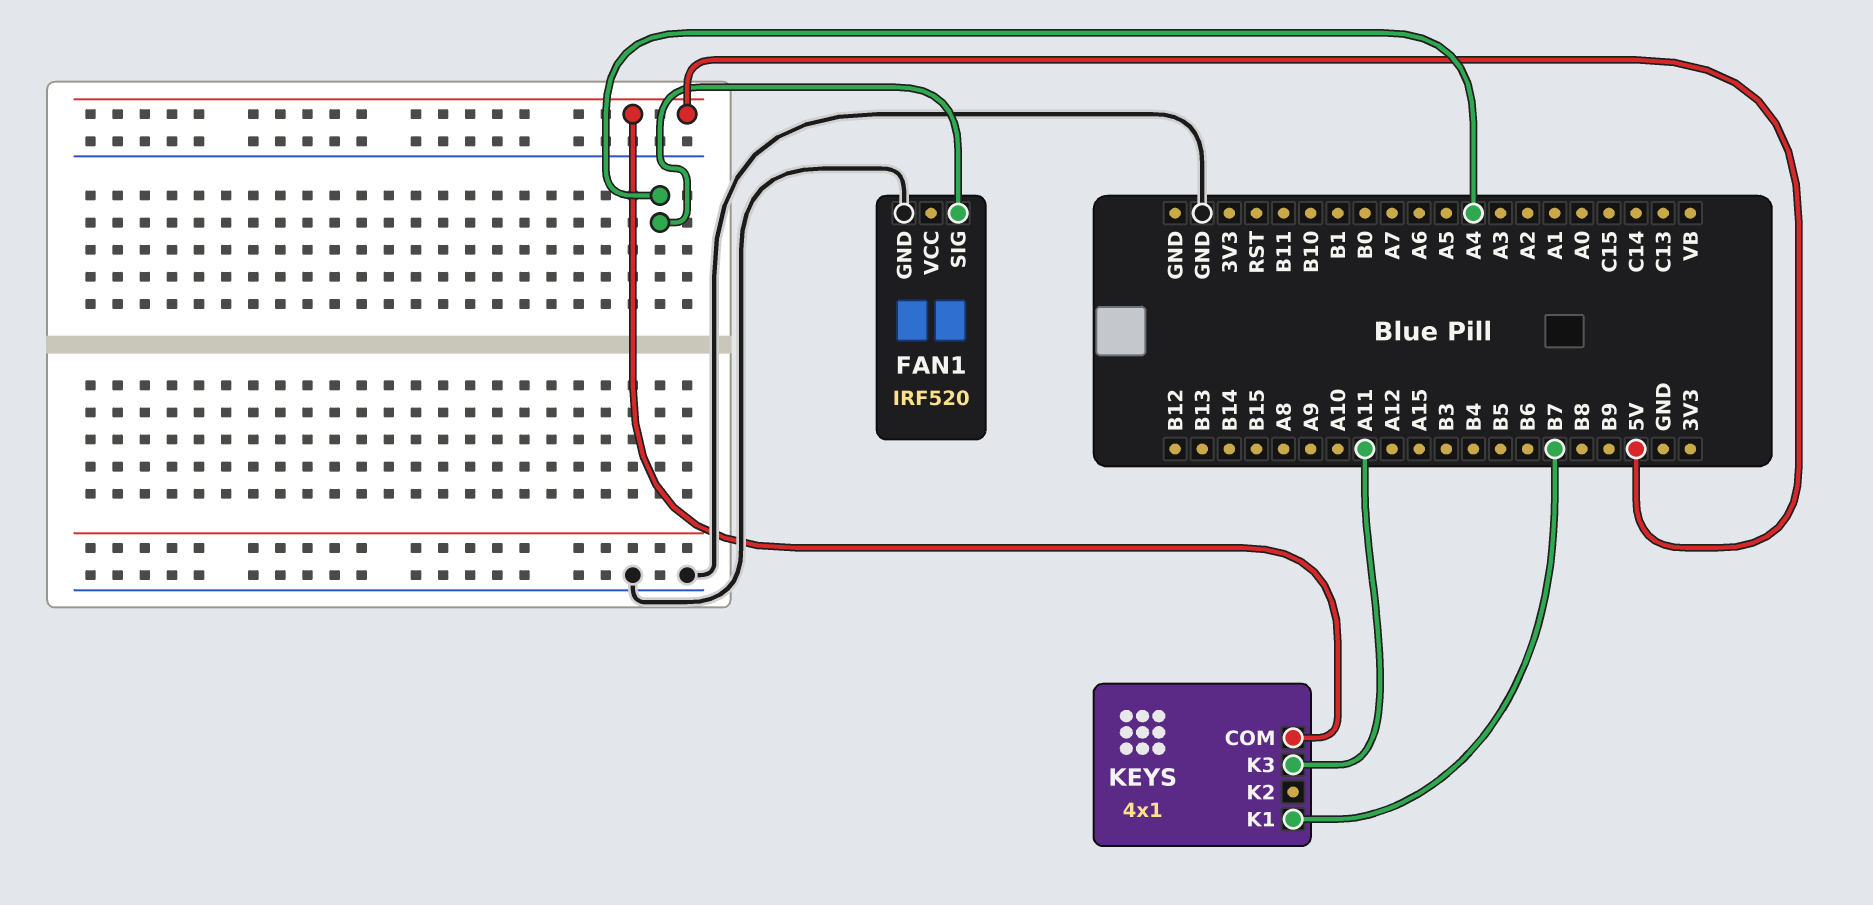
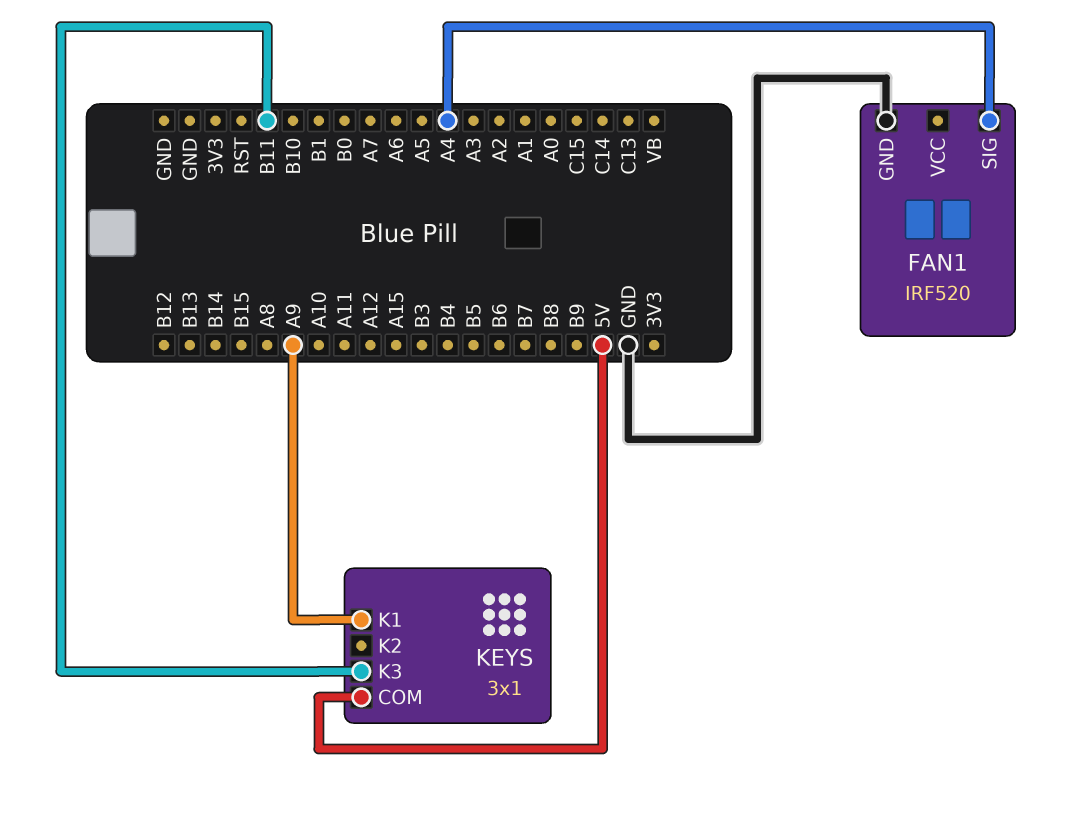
KEYS: 4x1 -> 3x1
KEYS pin K1: B7 -> A9
KEYS pin K3: A11 -> B11

